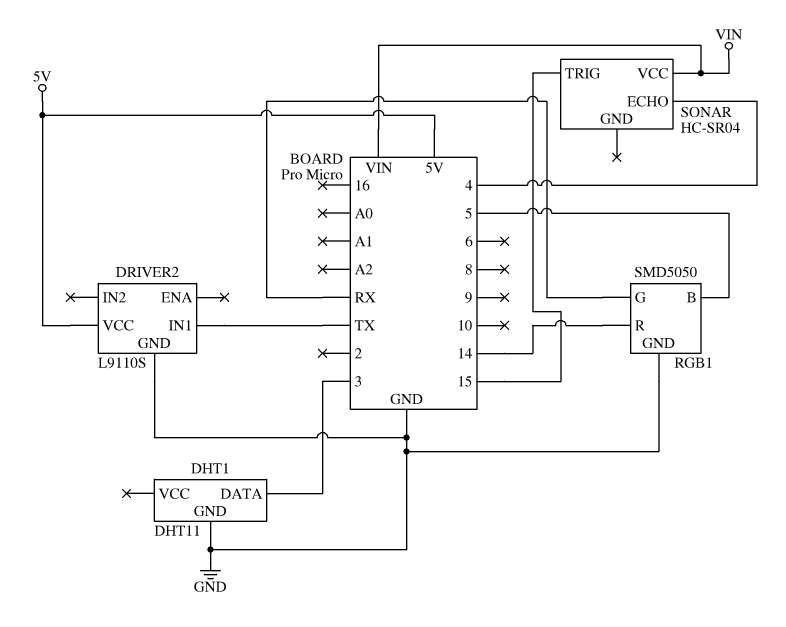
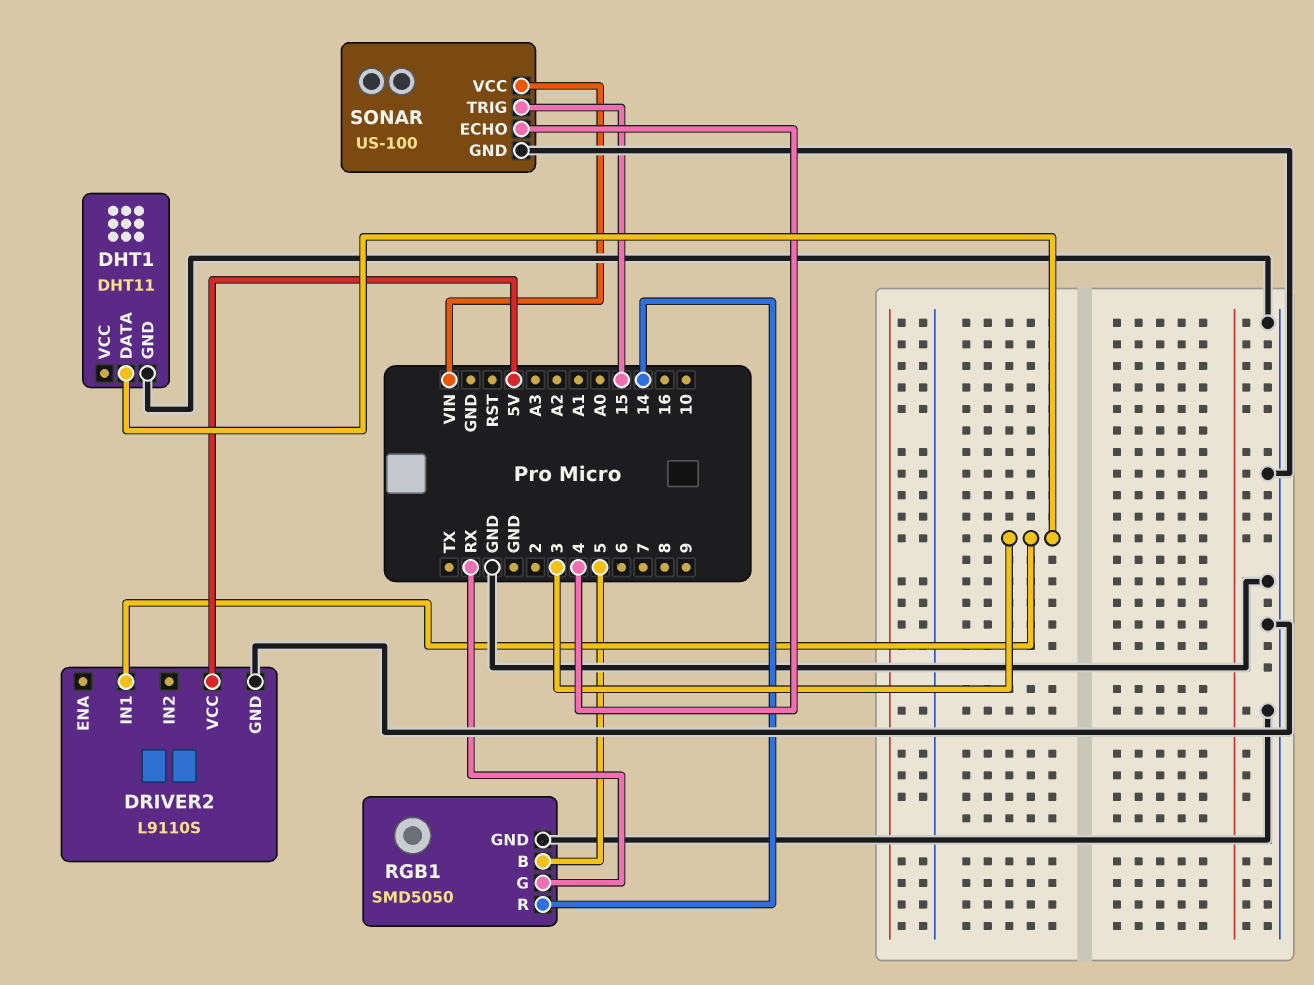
DRIVER2 pin IN1: TX -> 3
SONAR: HC-SR04 -> US-100
SONAR pin GND: none -> GND

